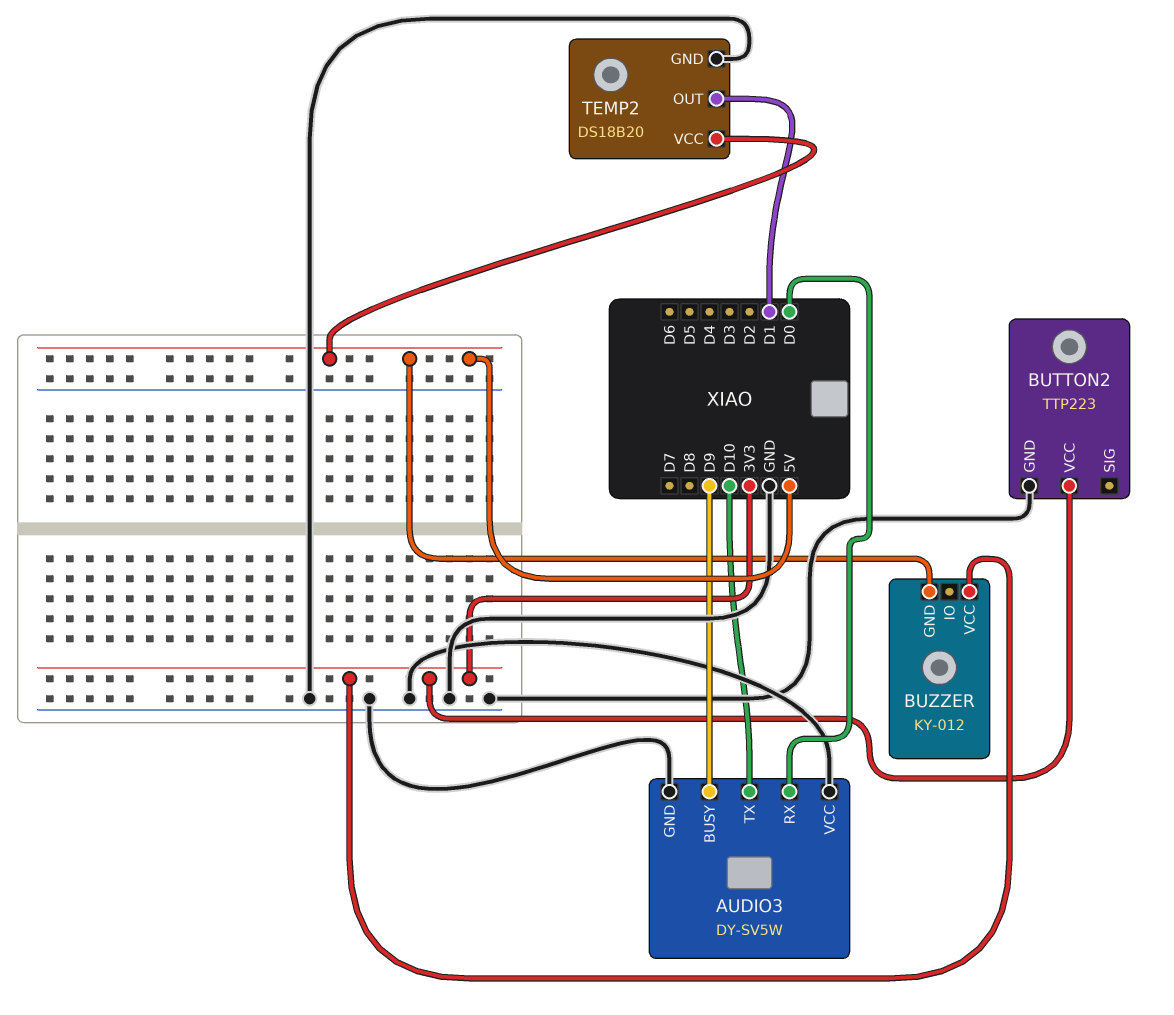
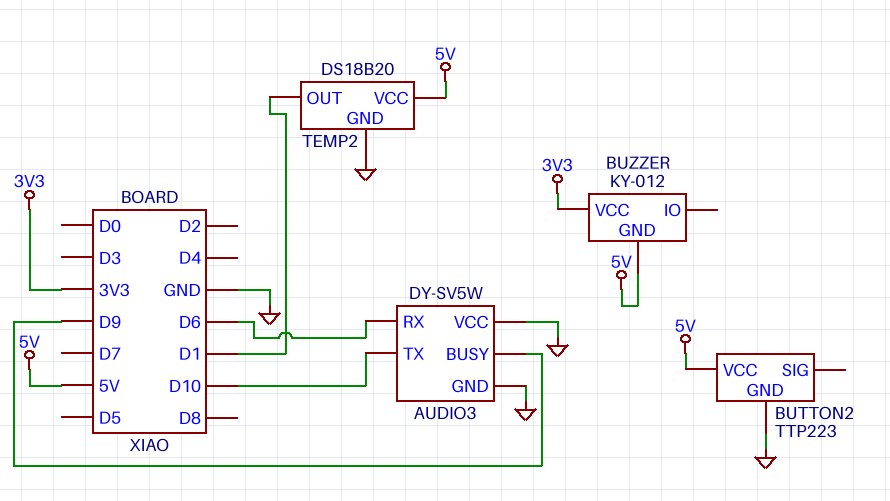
AUDIO3 pin RX: D0 -> D6
BUTTON2 pin VCC: 3V3 -> 5V

